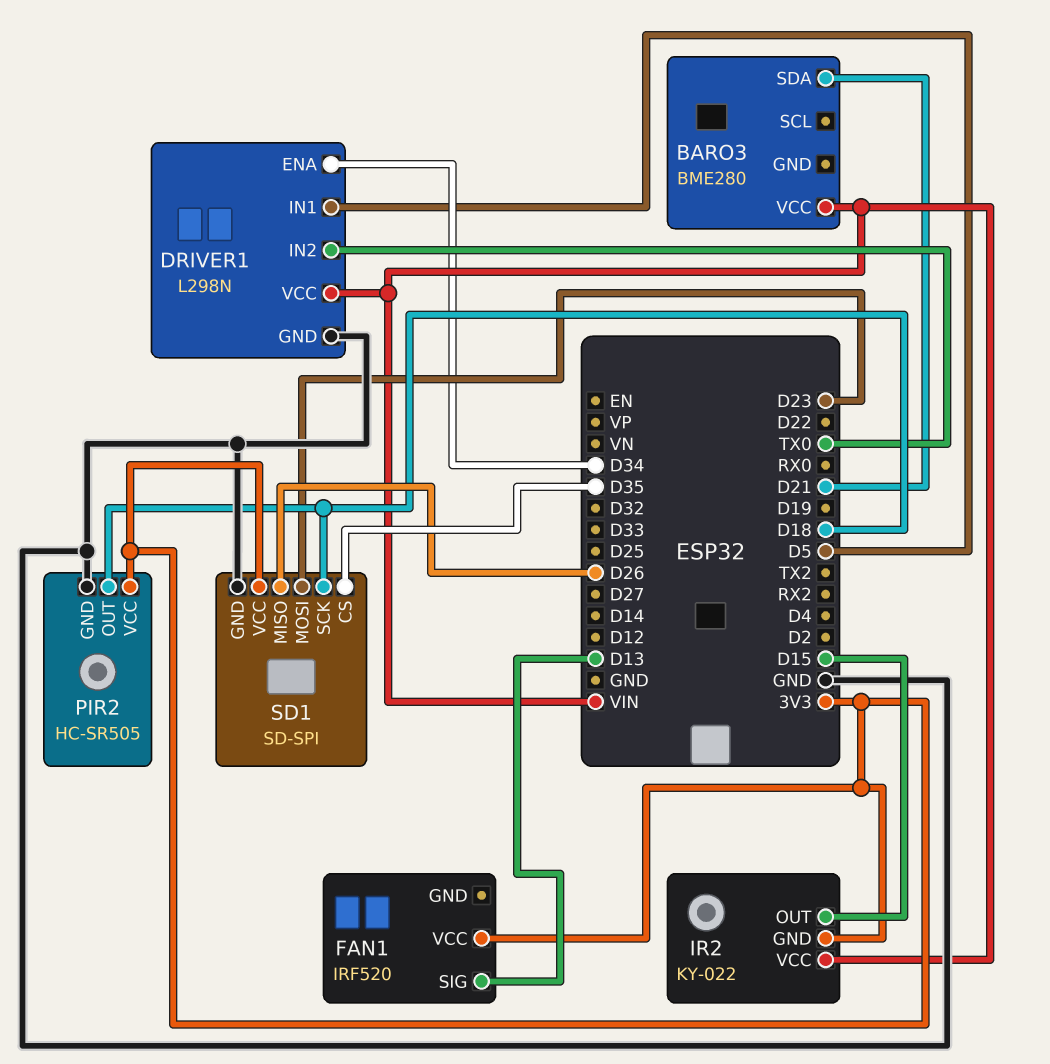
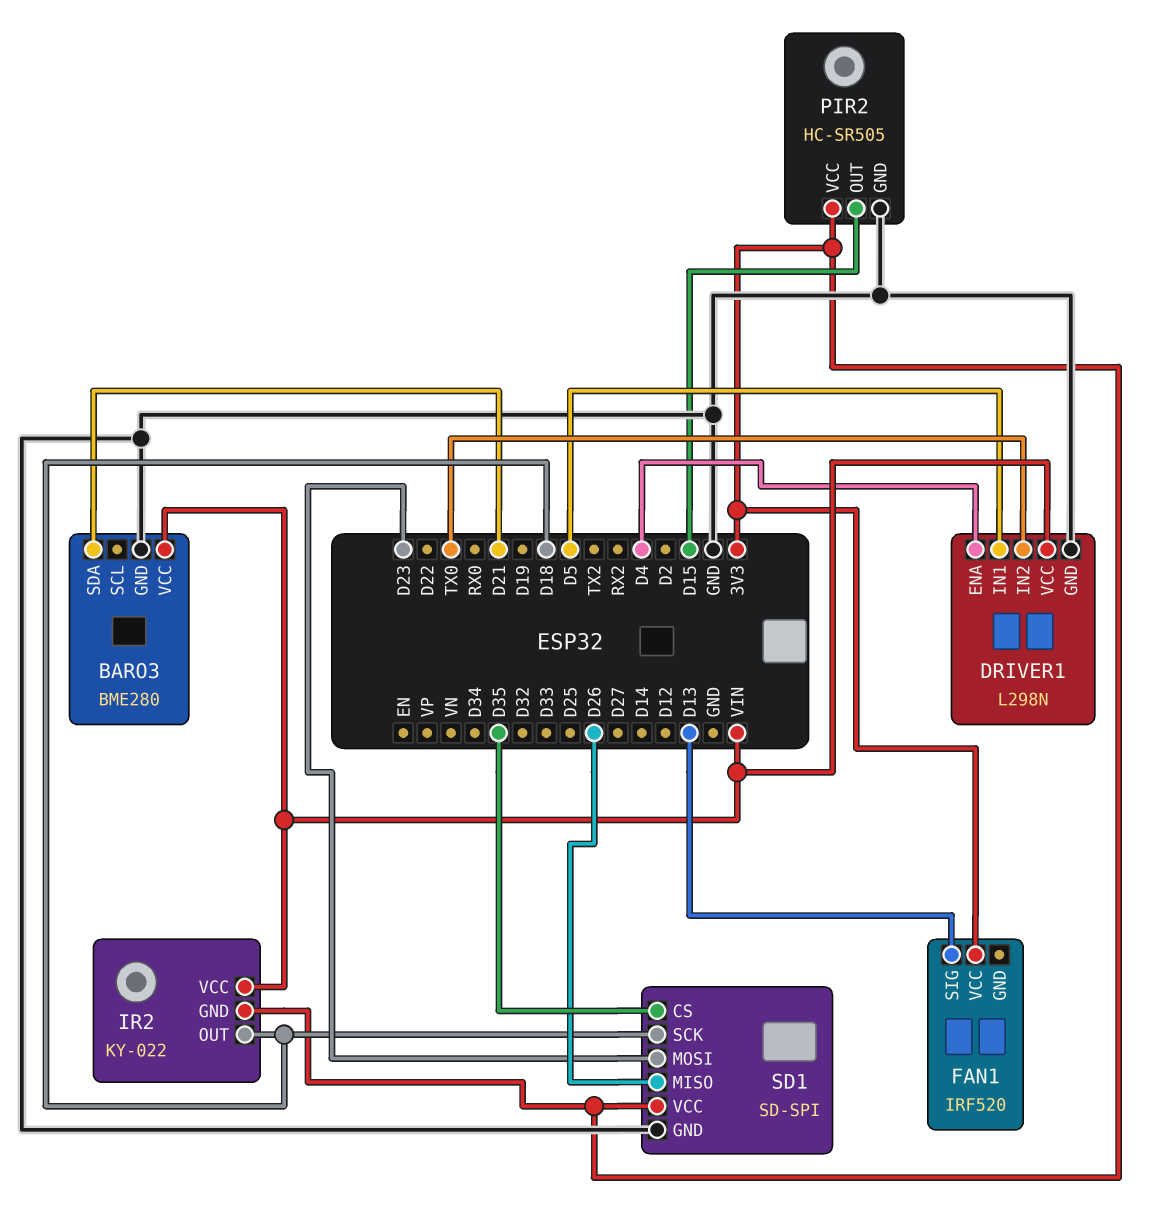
BARO3 pin GND: none -> GND
DRIVER1 pin ENA: D34 -> D4
IR2 pin OUT: D15 -> D18
PIR2 pin OUT: D18 -> D15

